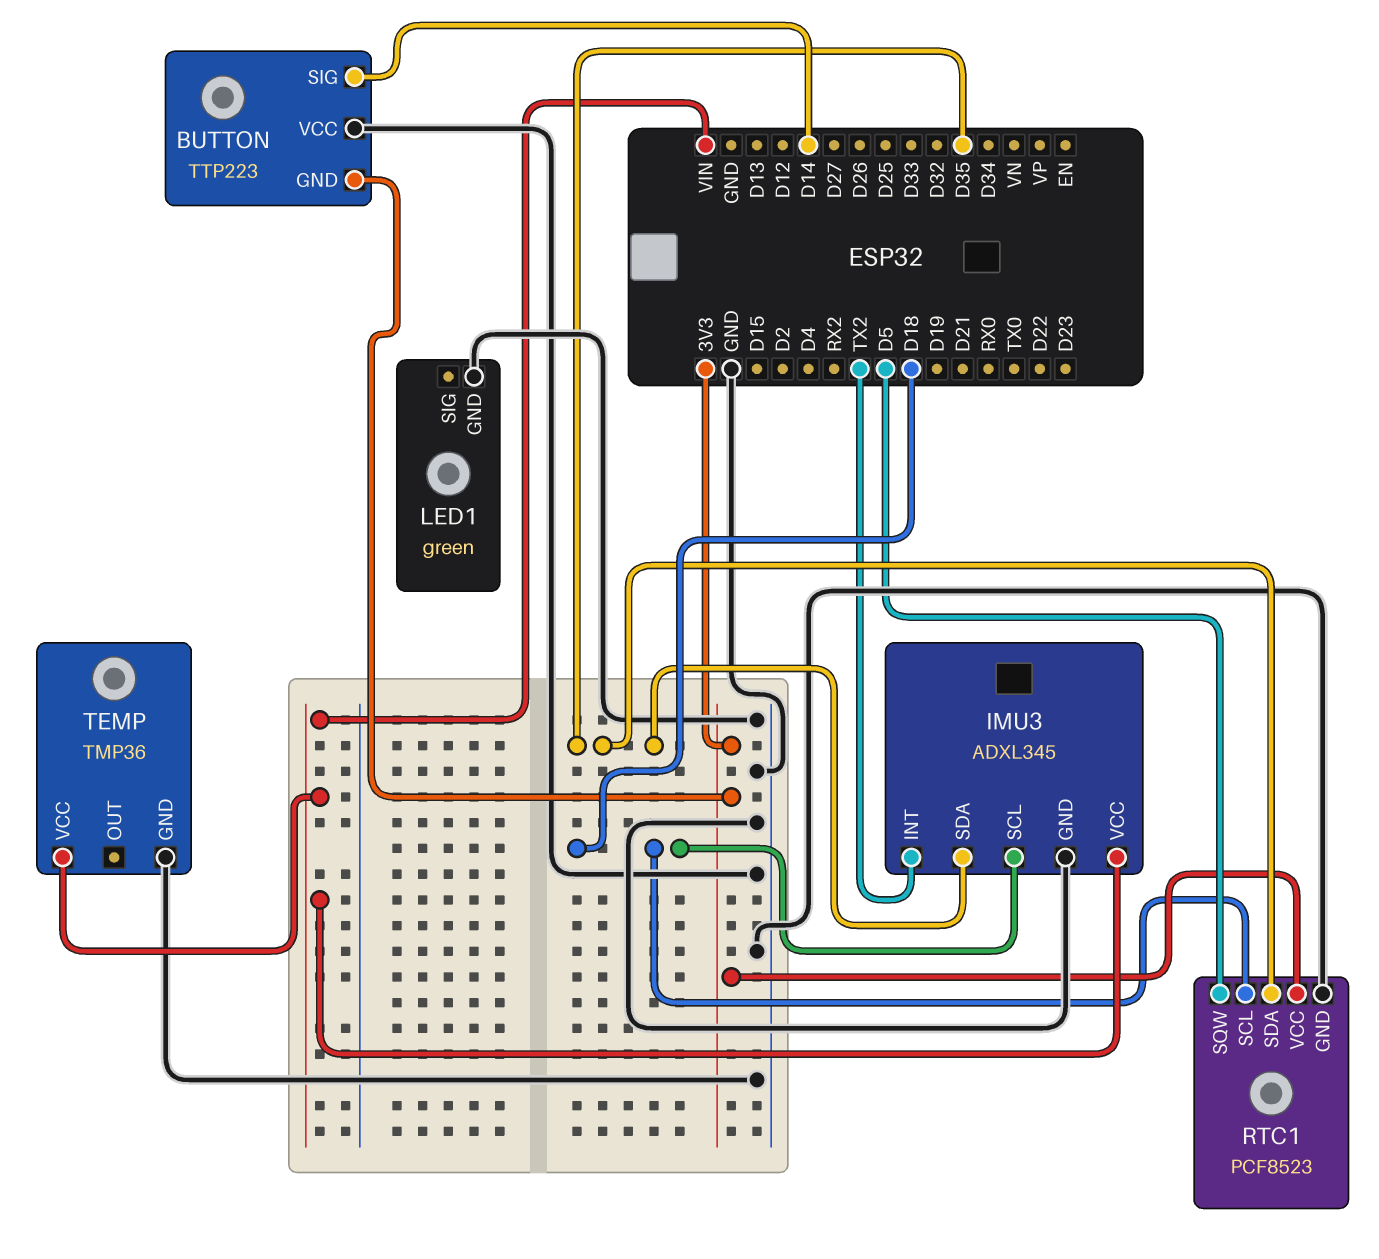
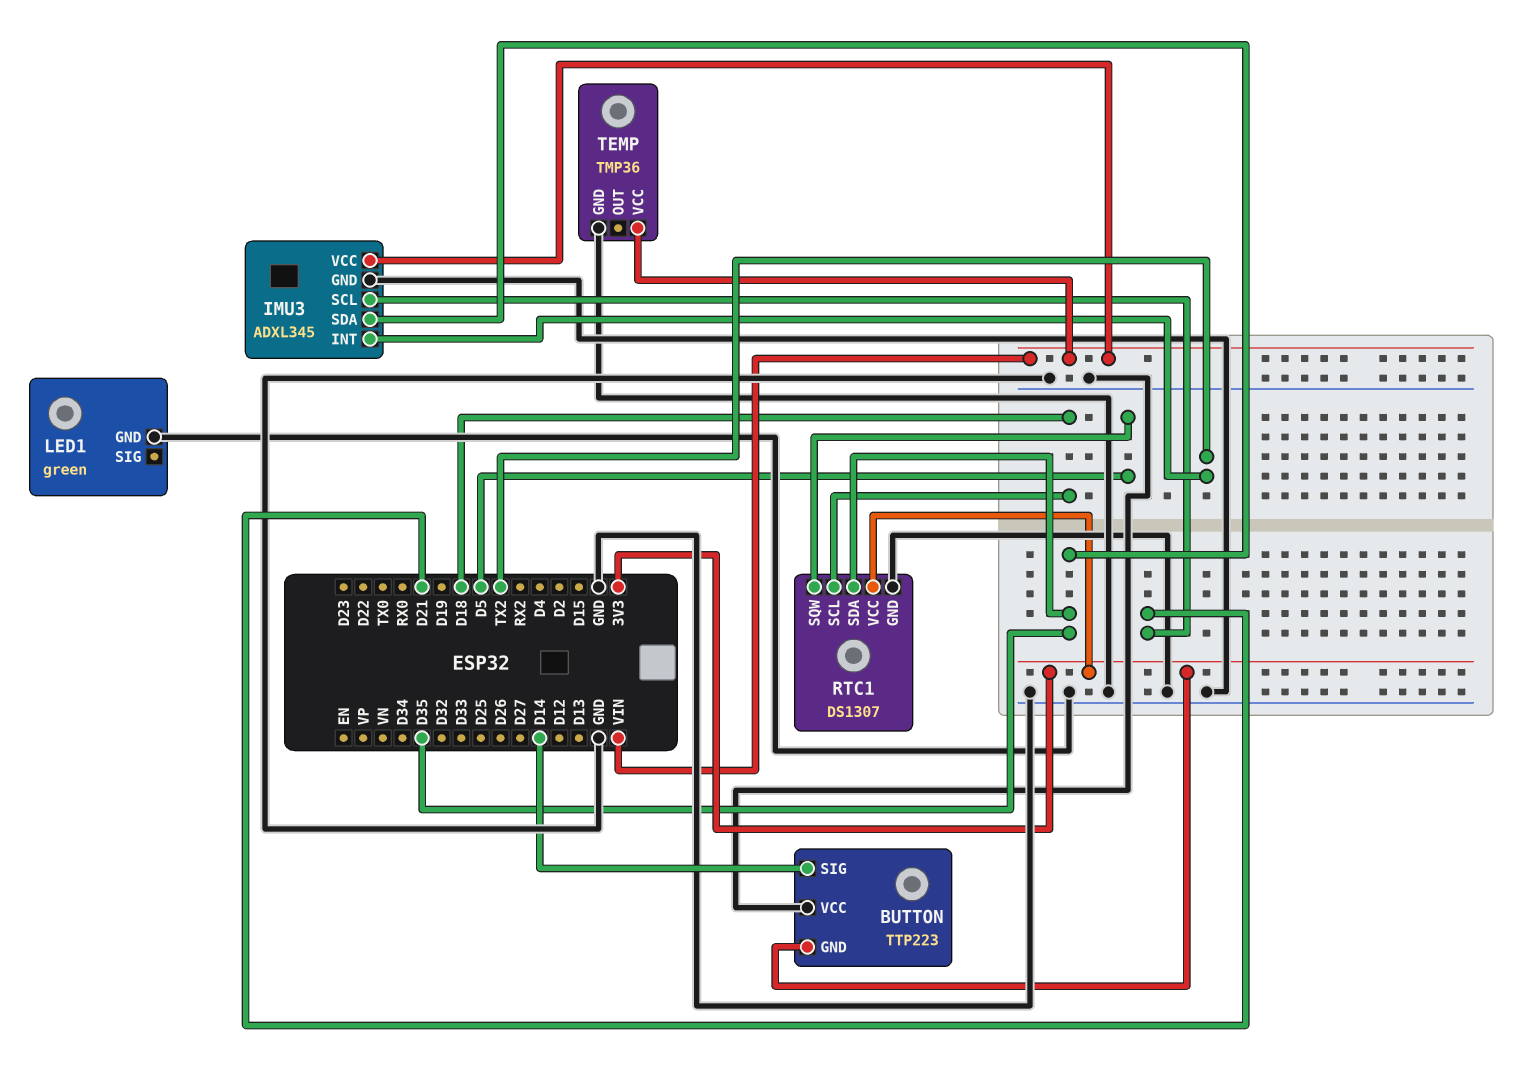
IMU3 pin SCL: D18 -> D21
RTC1: PCF8523 -> DS1307

